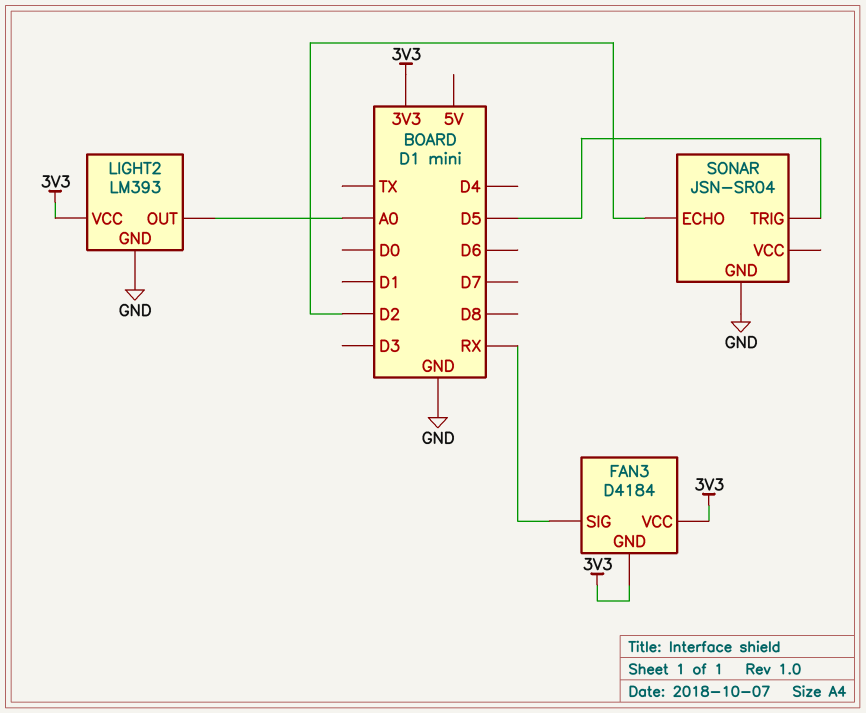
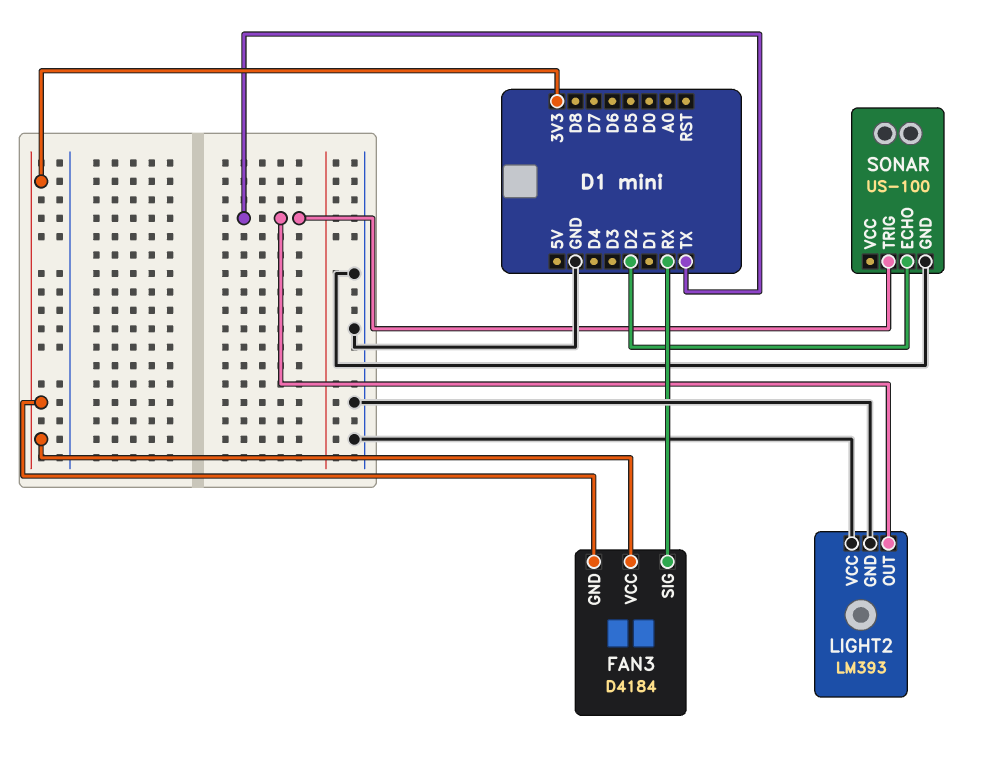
LIGHT2 pin OUT: A0 -> TX
LIGHT2 pin VCC: 3V3 -> GND
SONAR: JSN-SR04 -> US-100
SONAR pin TRIG: D5 -> TX

